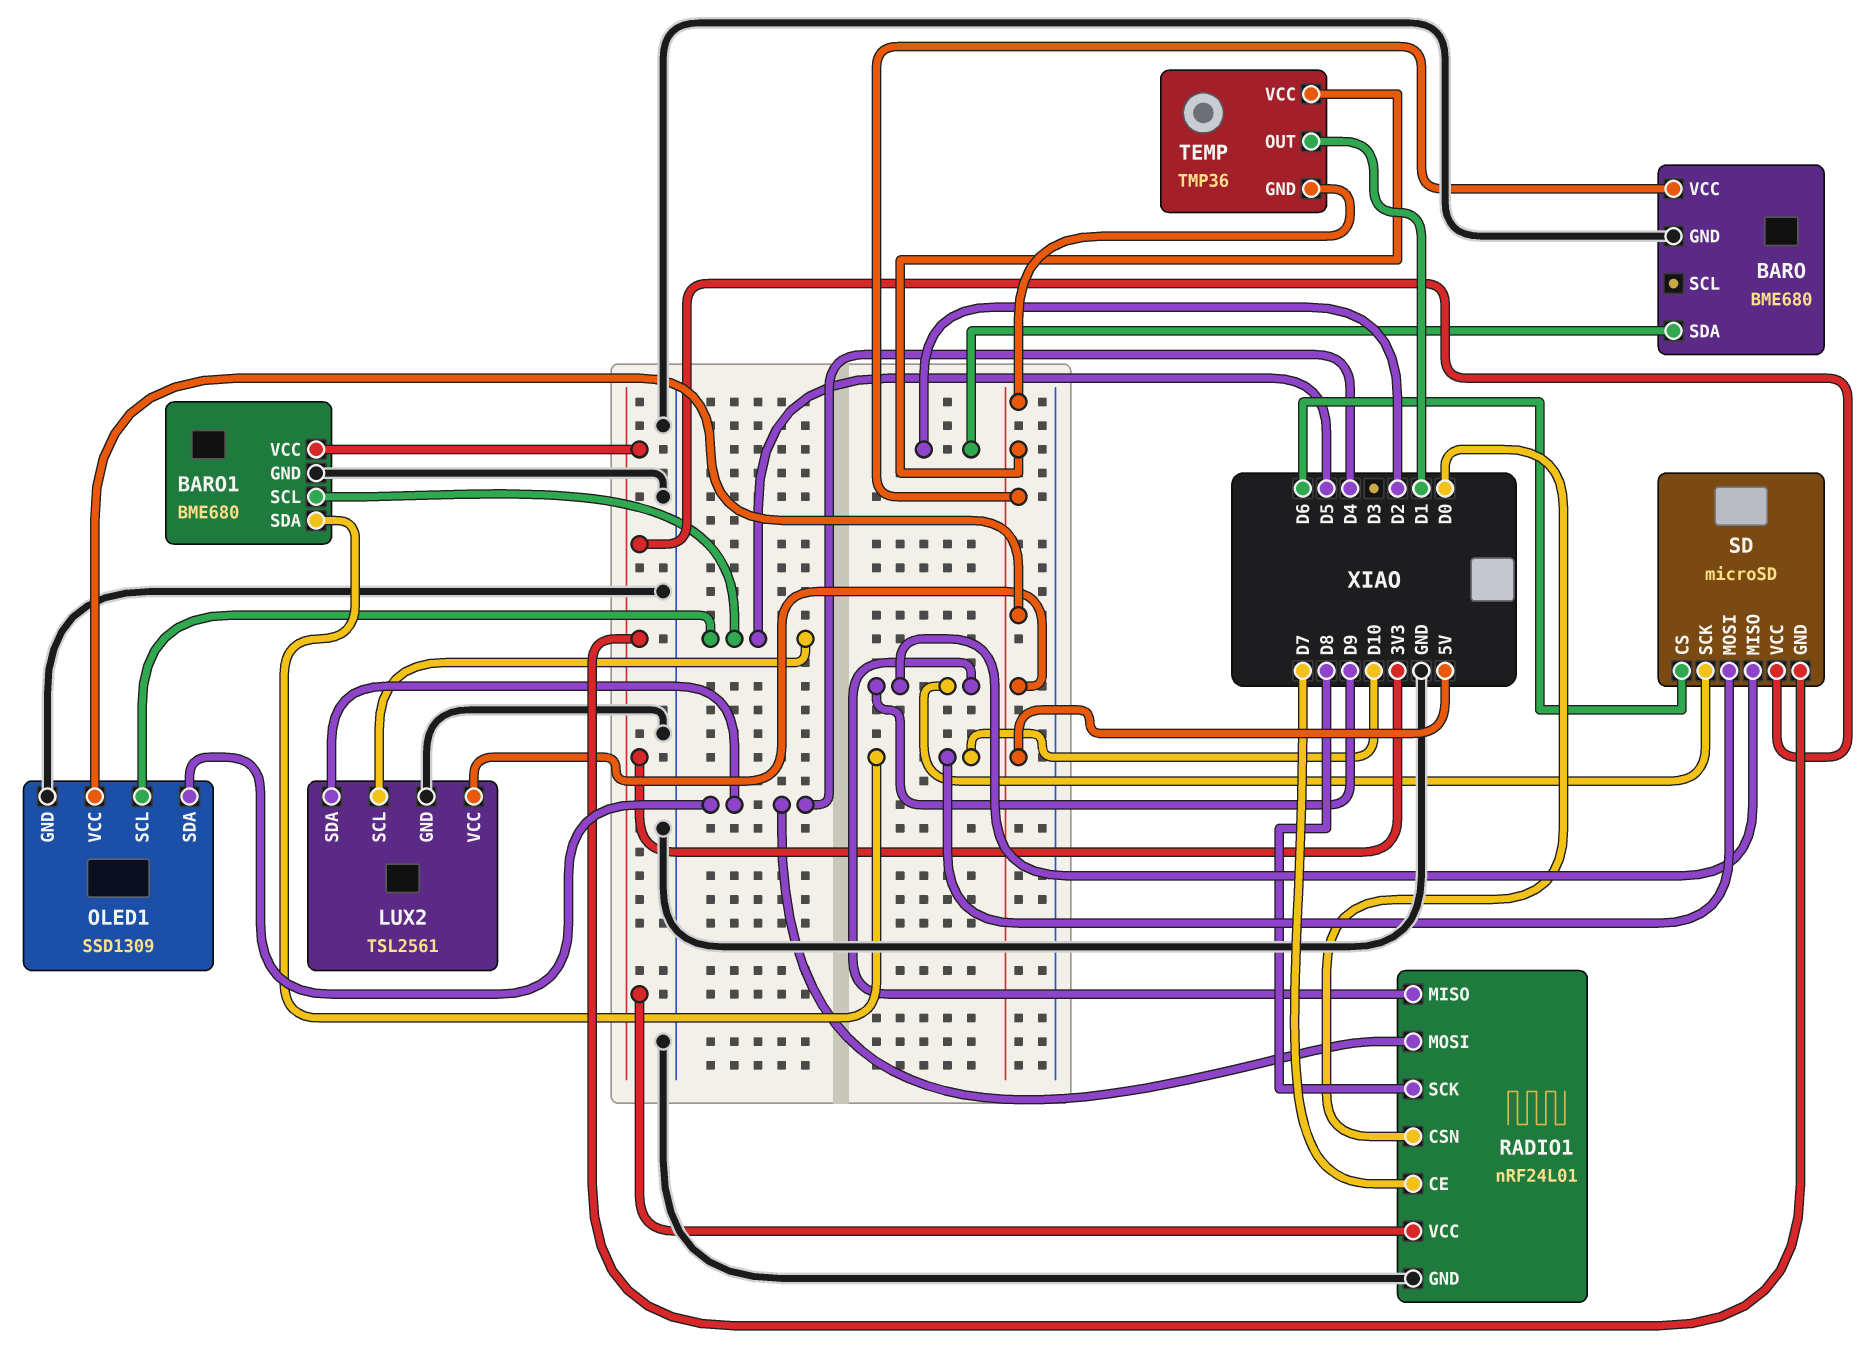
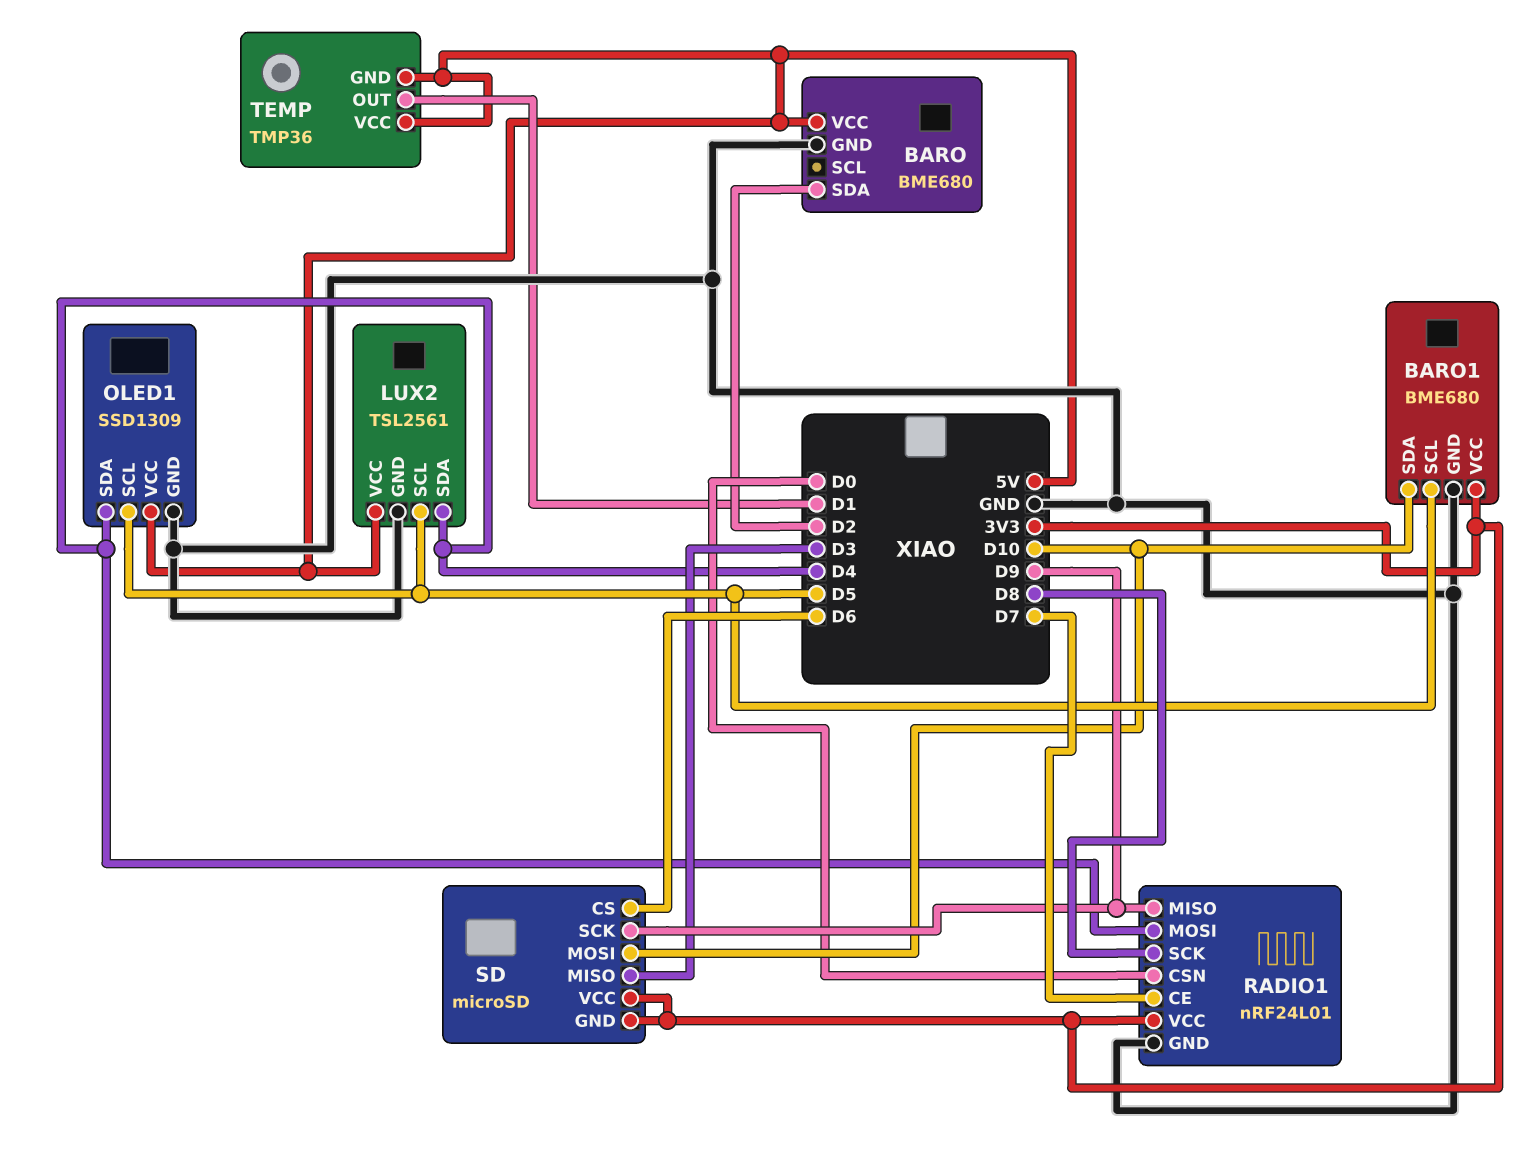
SD pin MISO: D9 -> D3

